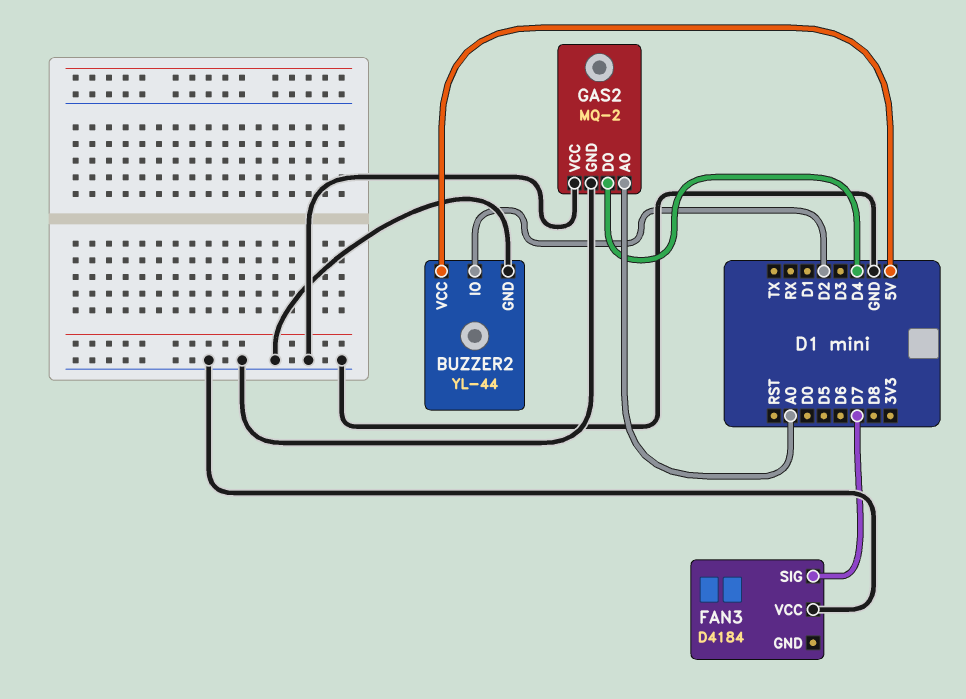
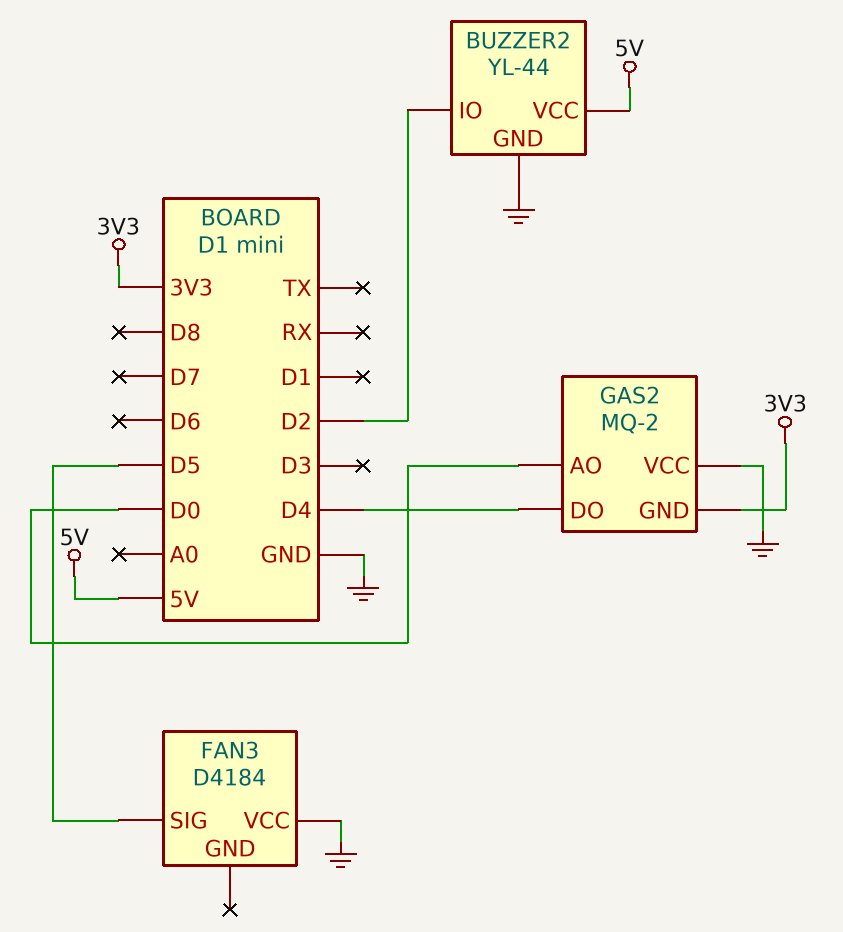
FAN3 pin SIG: D7 -> D5
GAS2 pin AO: A0 -> D0
GAS2 pin GND: GND -> 3V3

